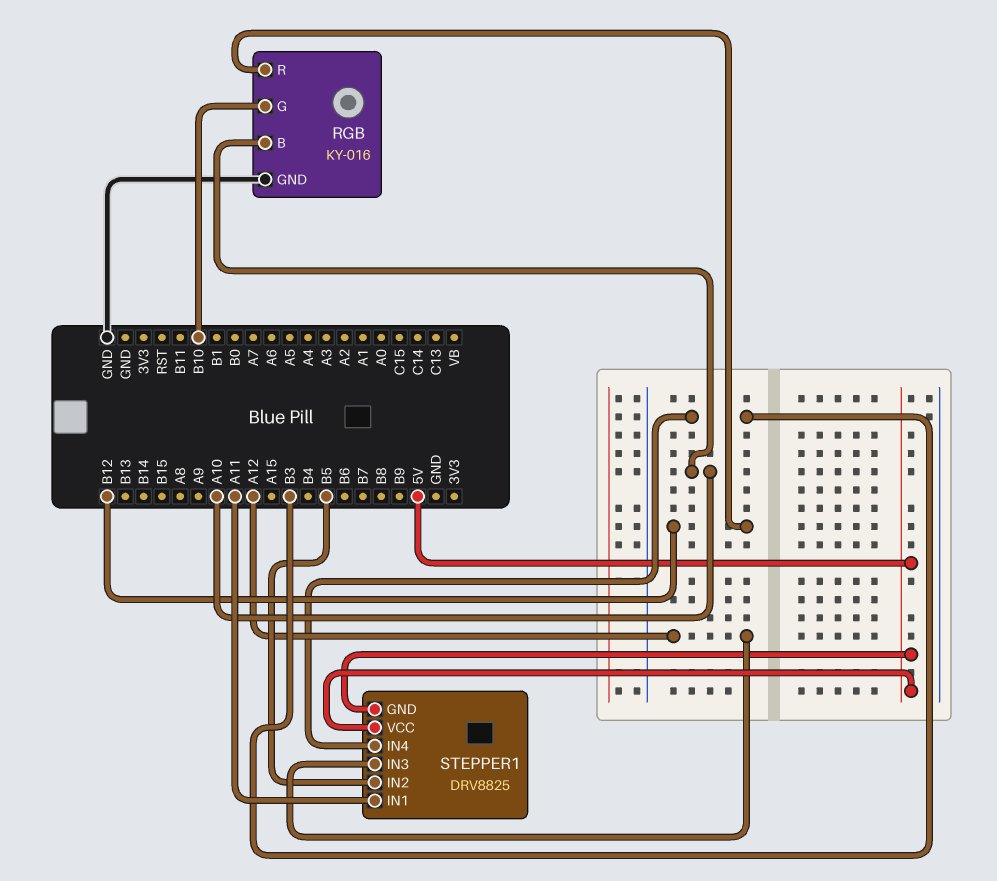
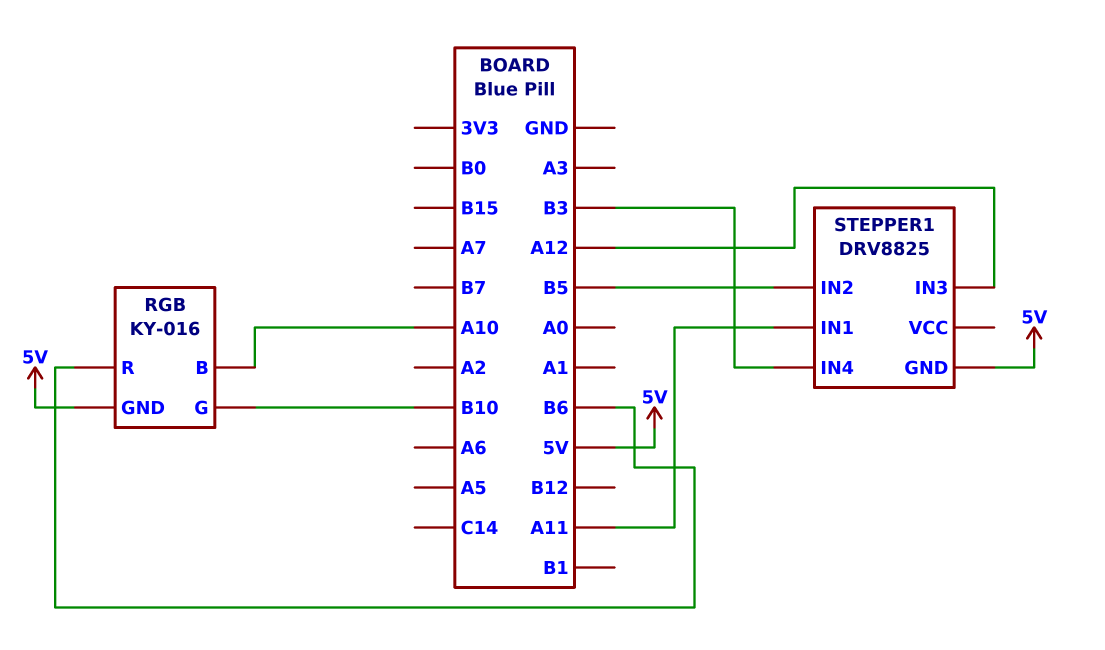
RGB pin GND: GND -> 5V
RGB pin R: B12 -> B6
STEPPER1 pin VCC: 5V -> none

